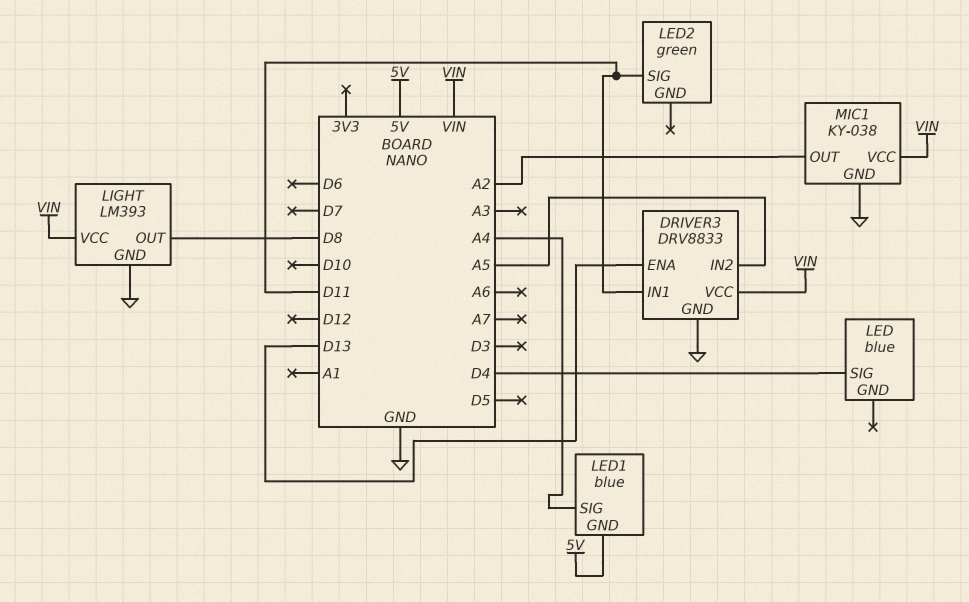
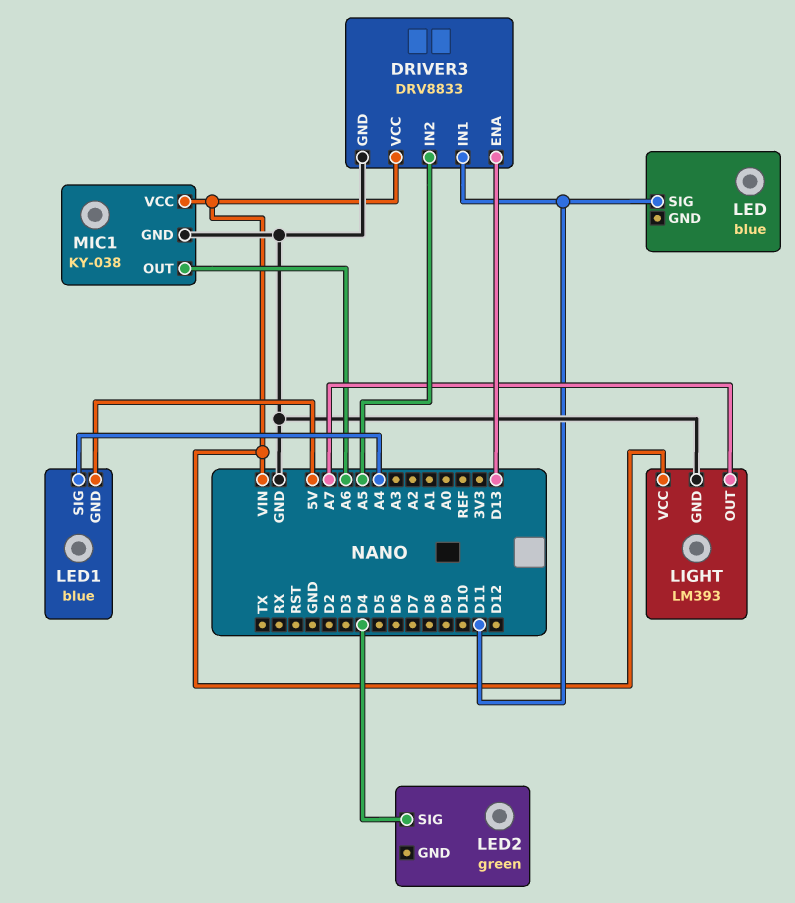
LED pin SIG: D4 -> D11
LED2 pin SIG: D11 -> D4
LIGHT pin OUT: D8 -> A7
MIC1 pin OUT: A2 -> A6

